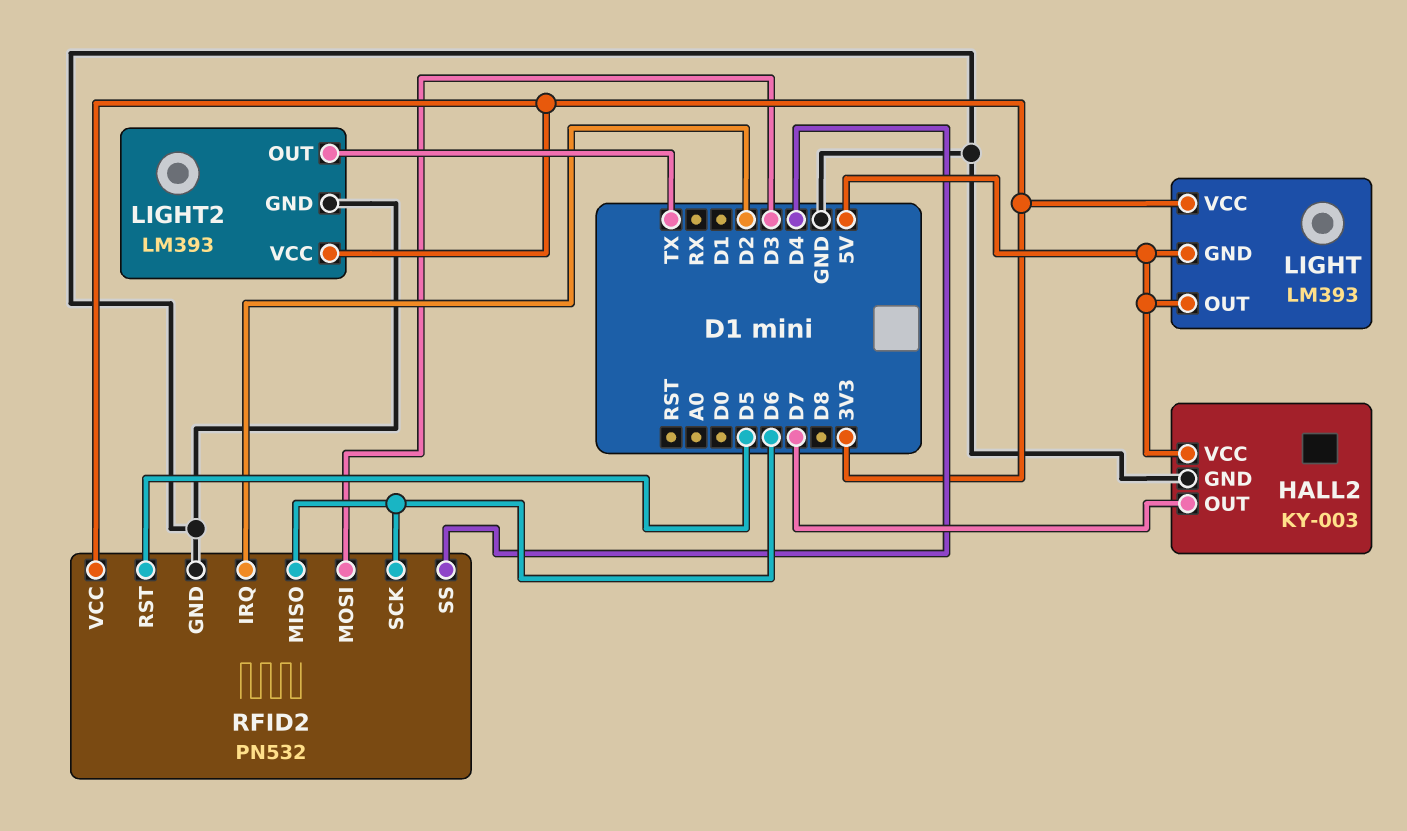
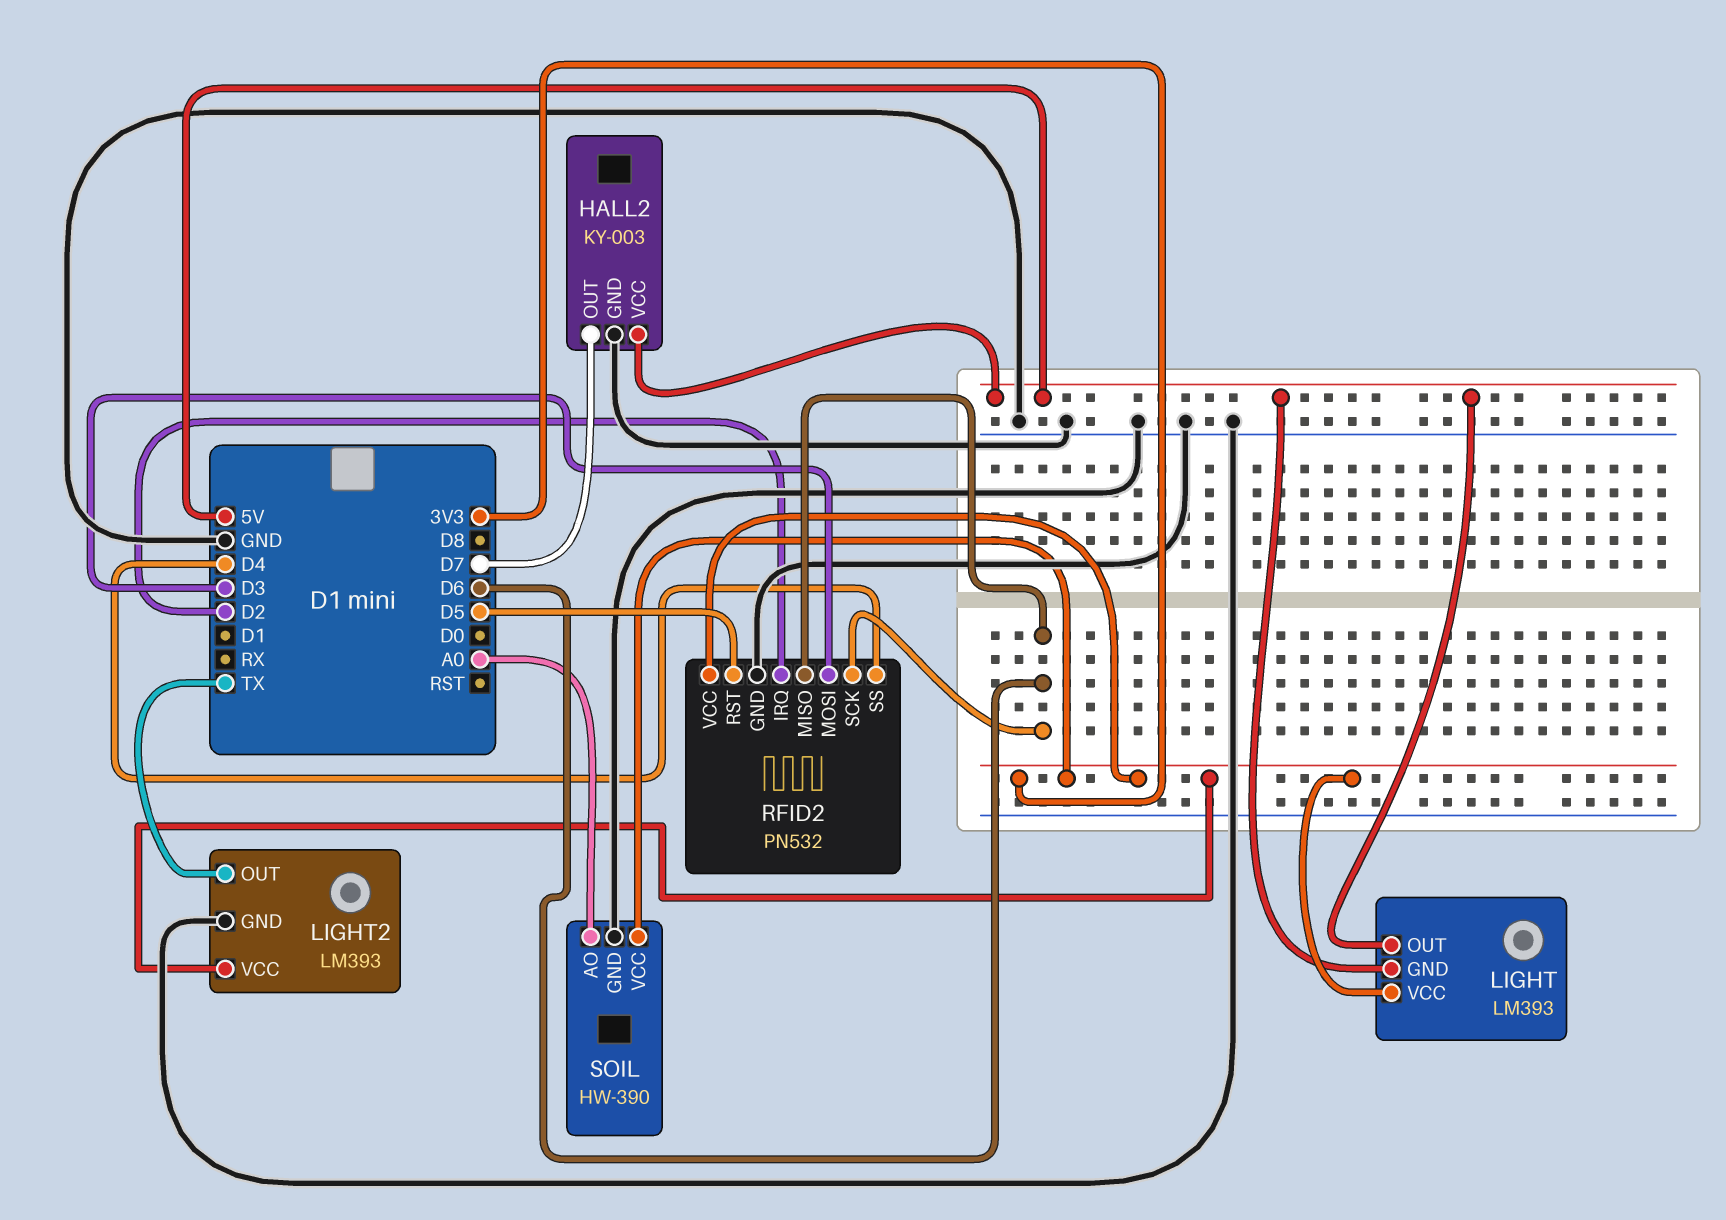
SOIL: none -> HW-390
SOIL pin AO: none -> A0
SOIL pin GND: none -> GND
SOIL pin VCC: none -> 3V3

